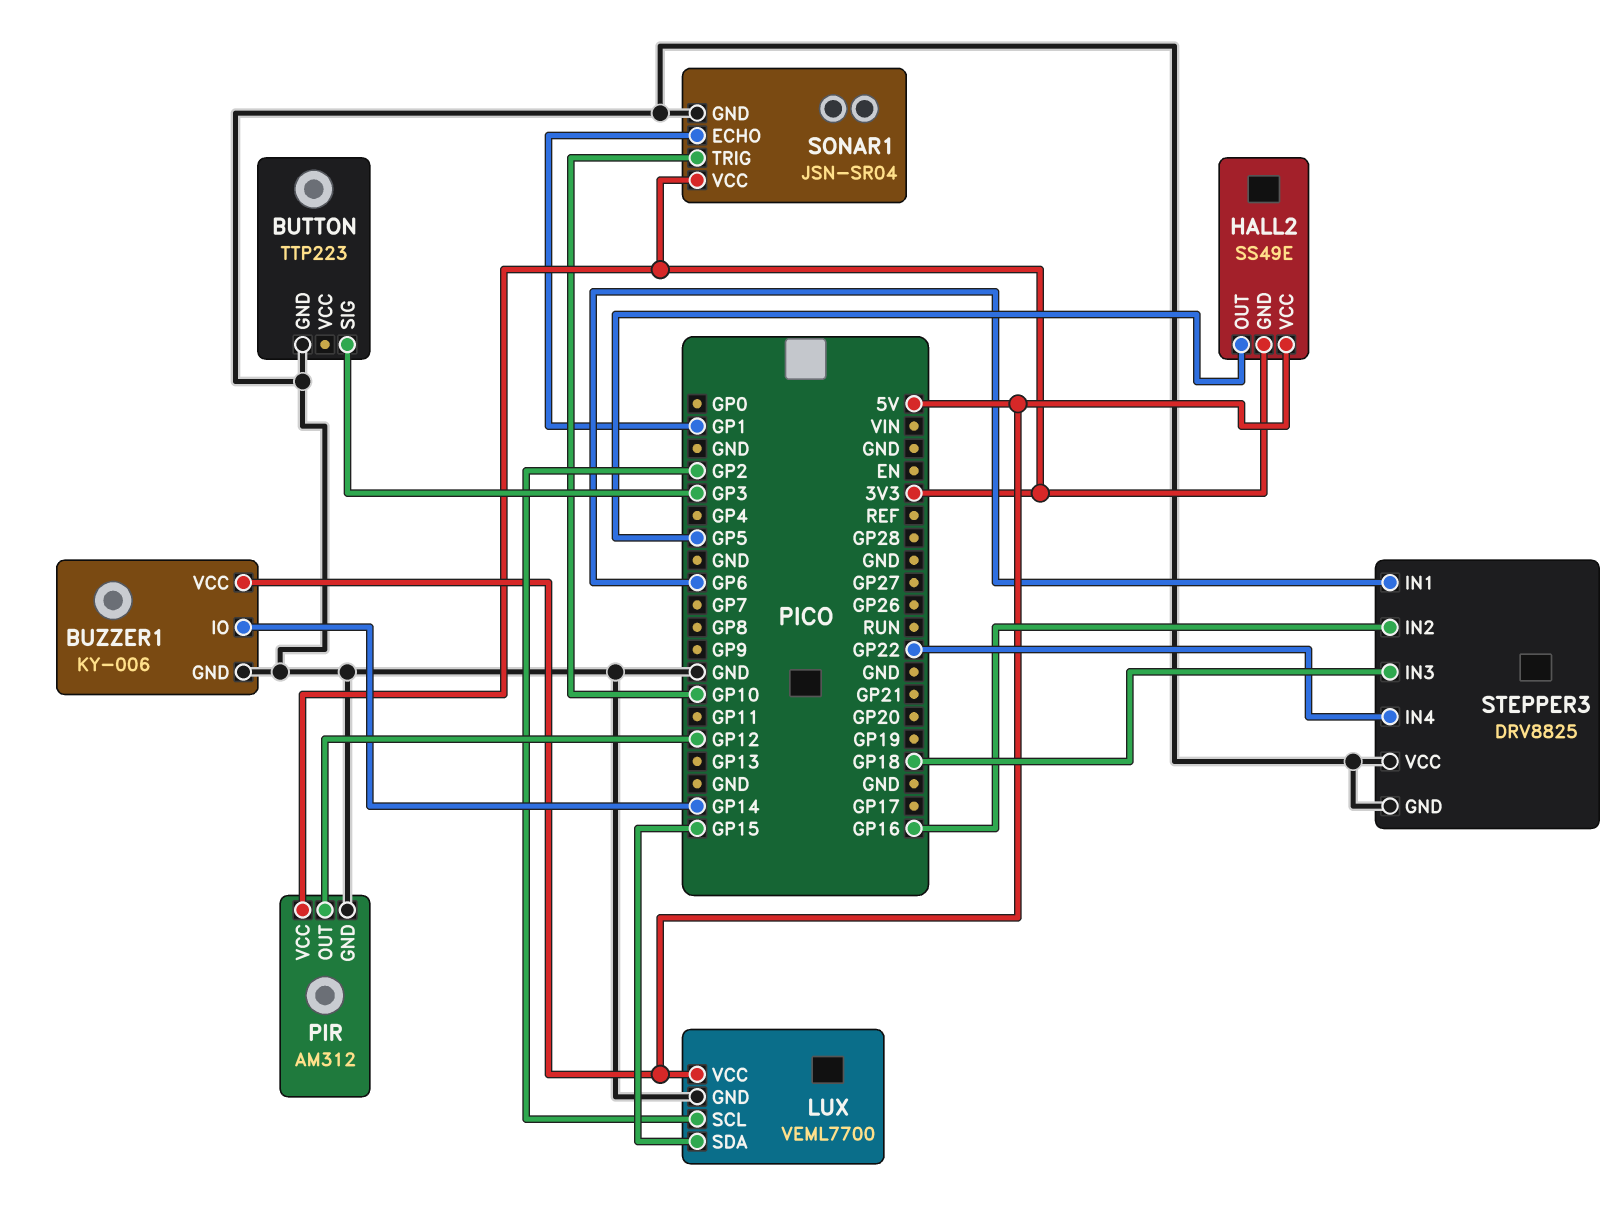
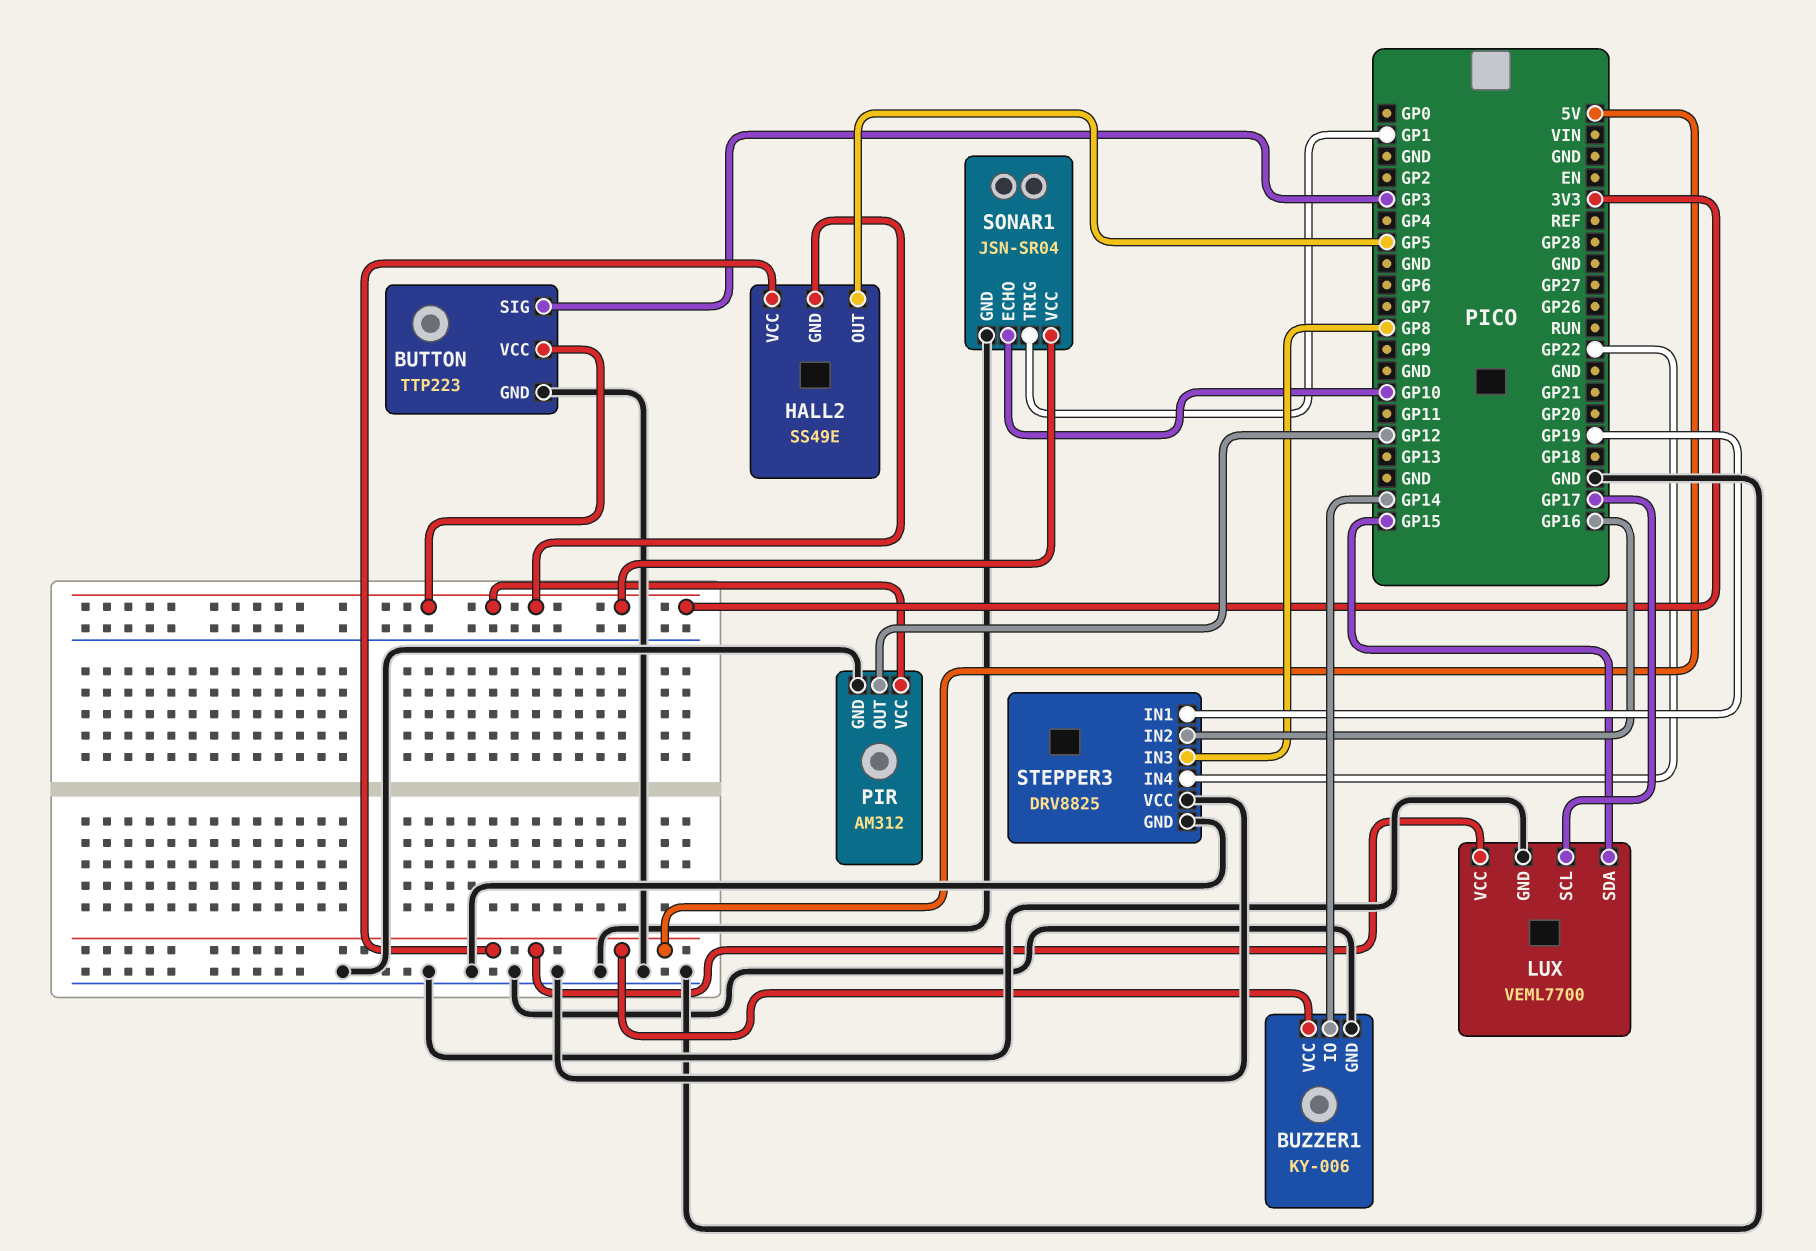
BUTTON pin VCC: none -> 3V3
LUX pin SCL: GP2 -> GP17
SONAR1 pin ECHO: GP1 -> GP10
SONAR1 pin TRIG: GP10 -> GP1
STEPPER3 pin IN1: GP6 -> GP19
STEPPER3 pin IN3: GP18 -> GP8

